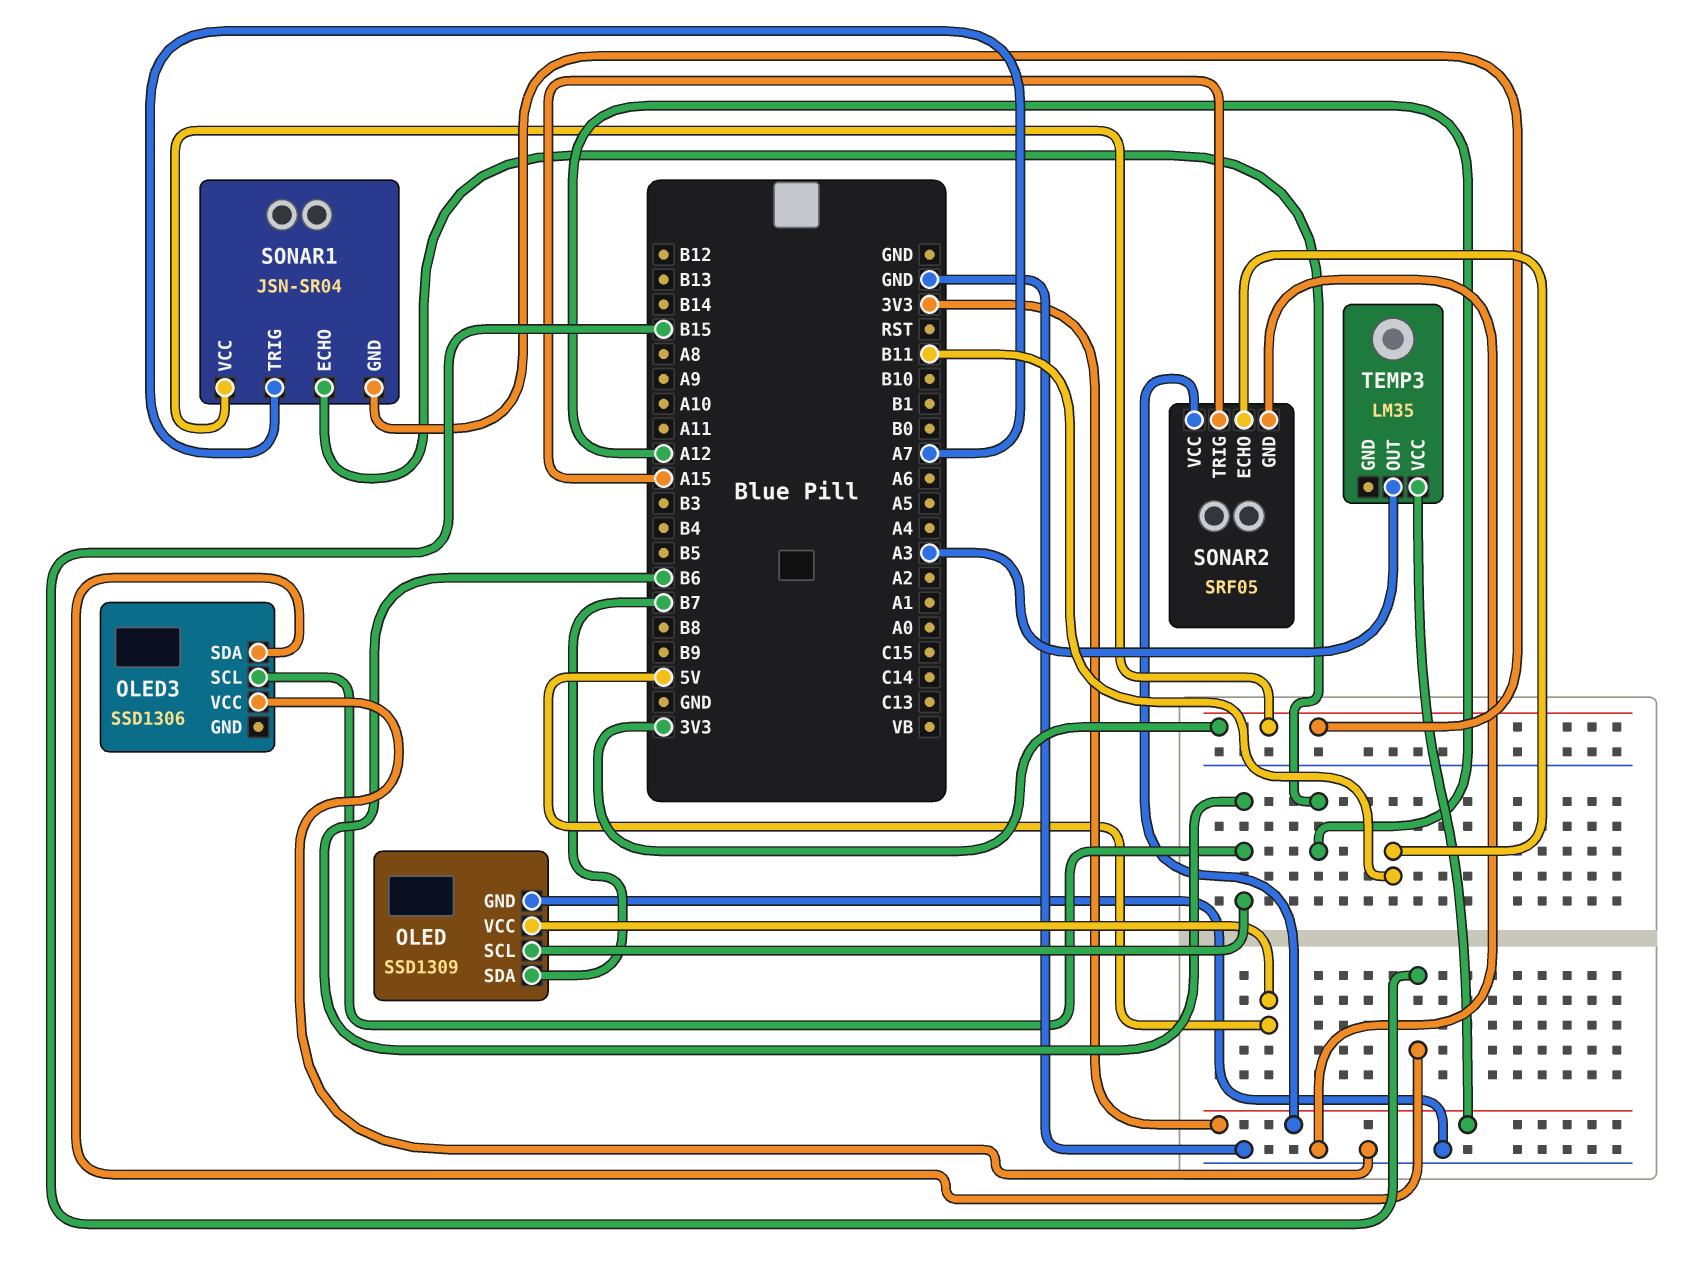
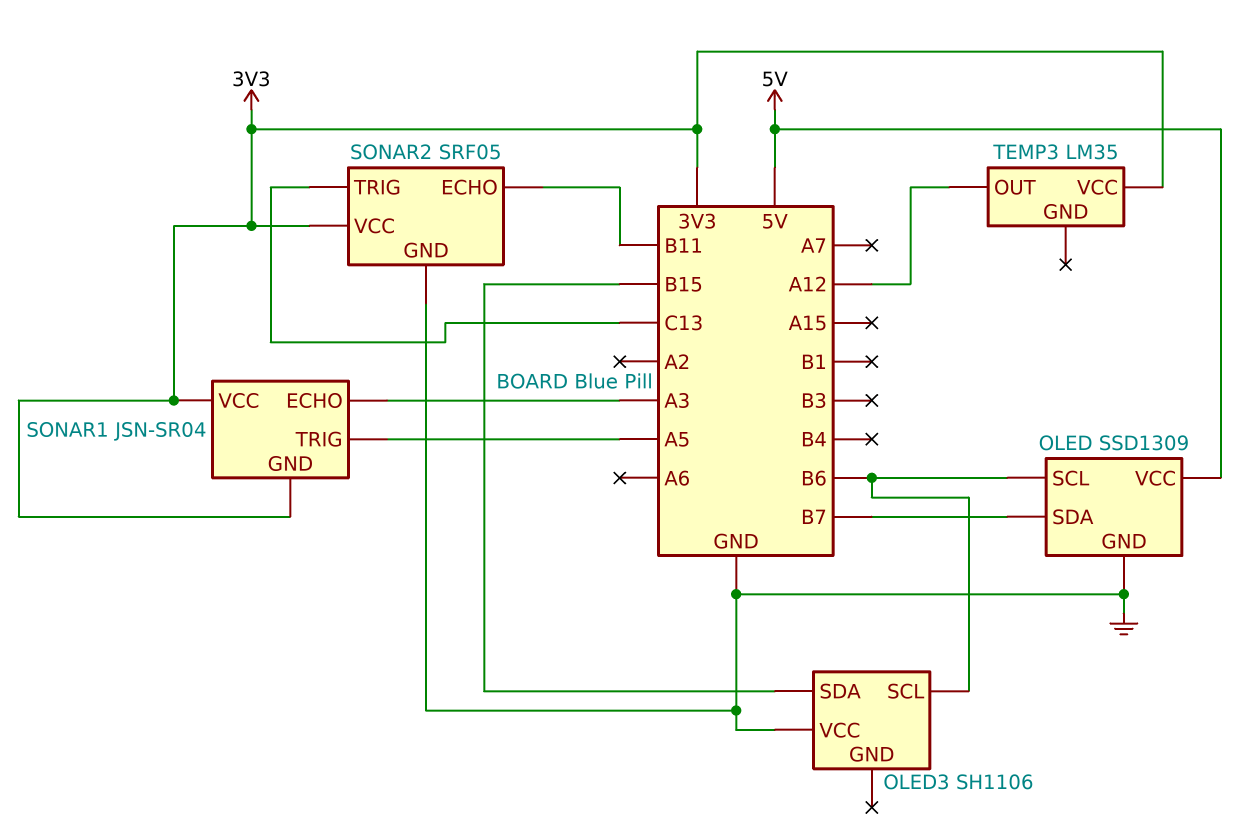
OLED3: SSD1306 -> SH1106
SONAR1 pin ECHO: A12 -> A3
SONAR1 pin TRIG: A7 -> A5
SONAR2 pin TRIG: A15 -> C13
TEMP3 pin OUT: A3 -> A12

